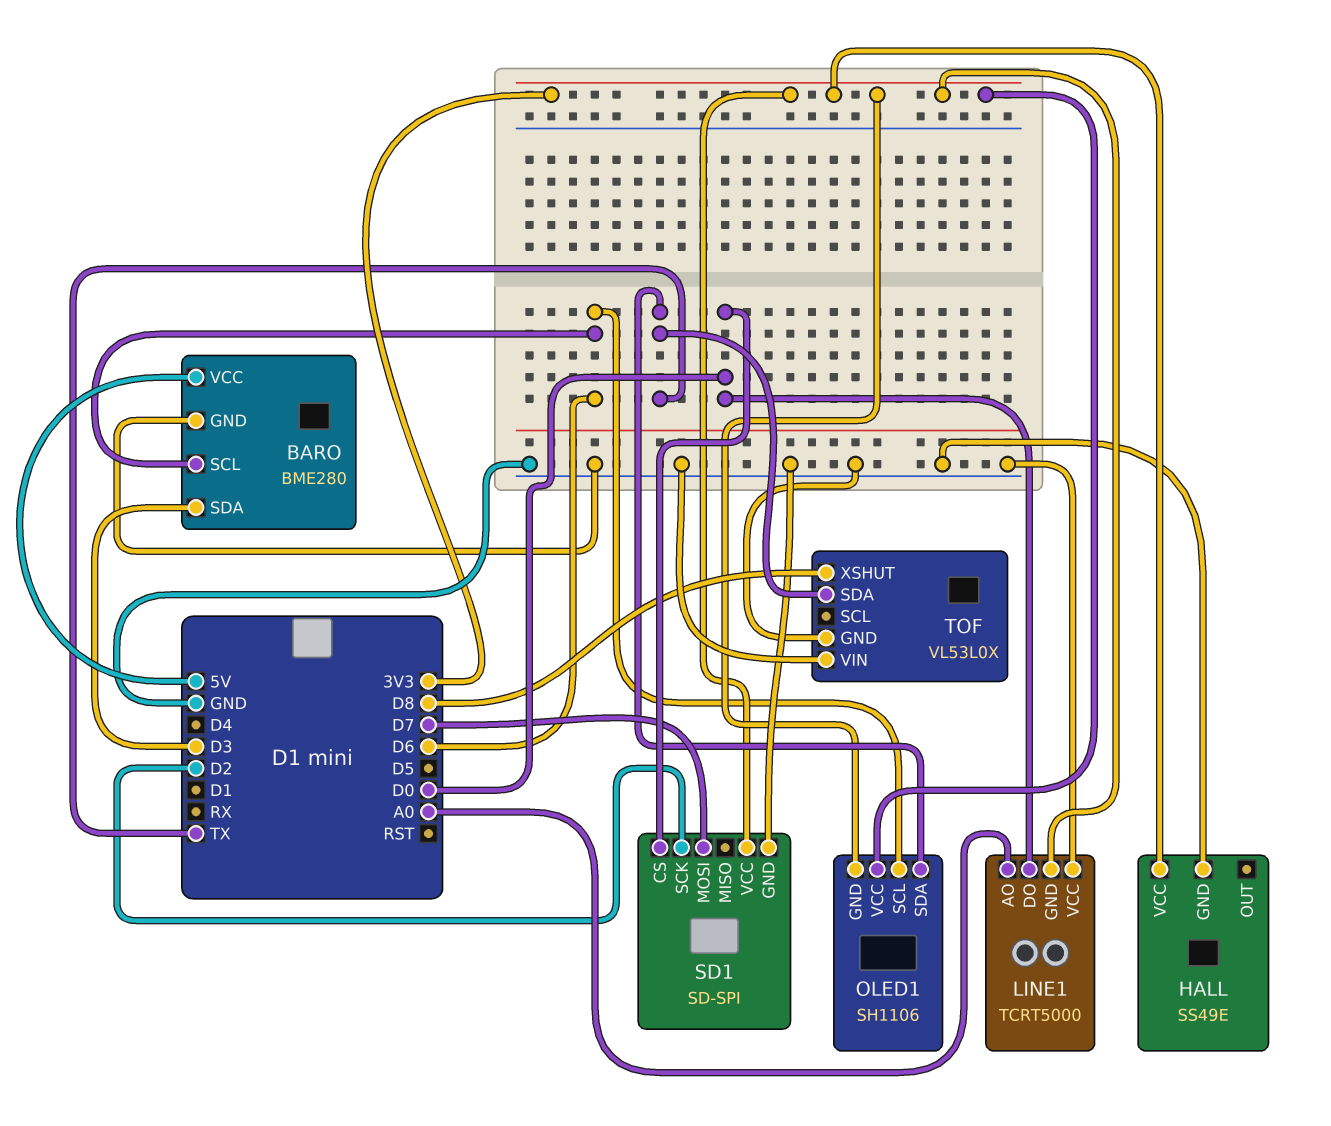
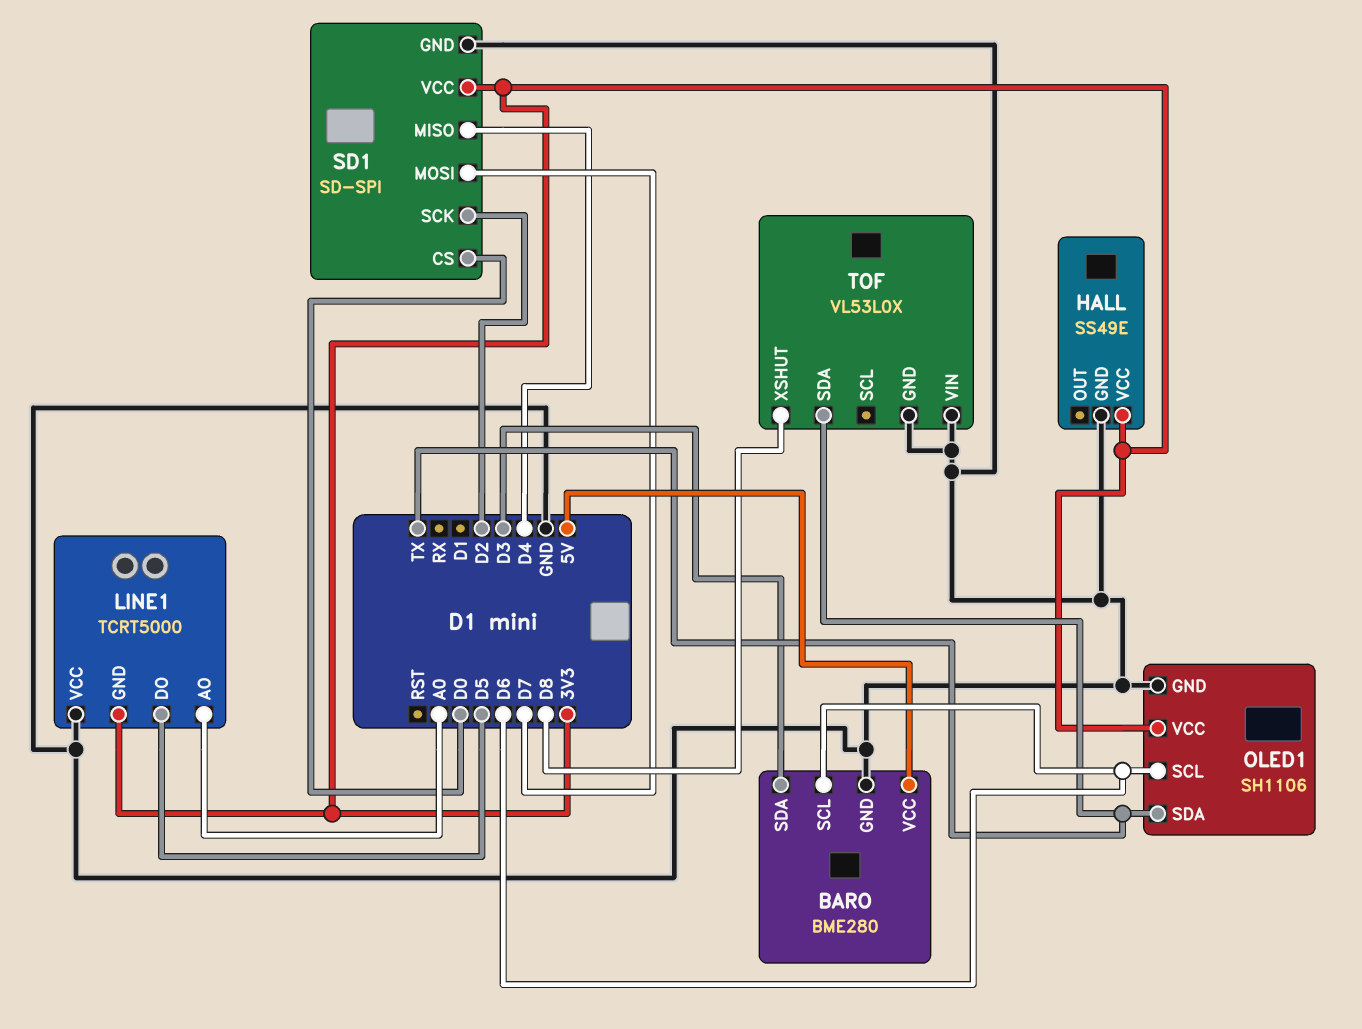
LINE1 pin DO: D0 -> D5
OLED1 pin GND: 3V3 -> GND
SD1 pin MISO: none -> D4

